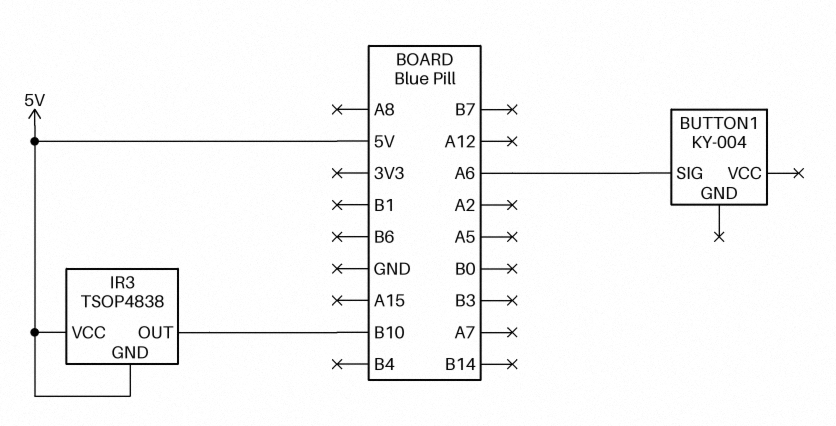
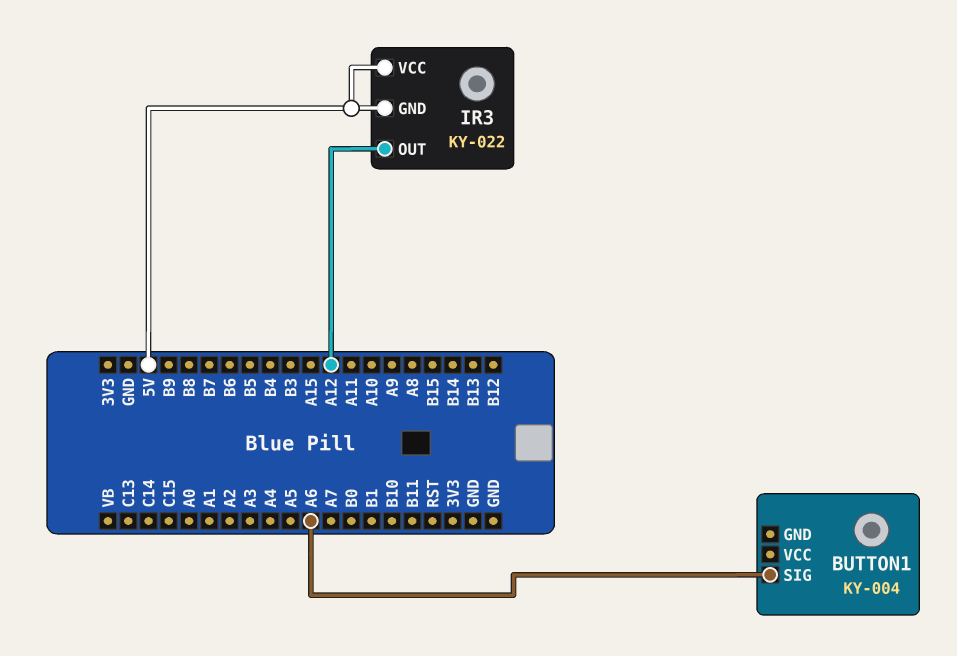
IR3: TSOP4838 -> KY-022
IR3 pin OUT: B10 -> A12

